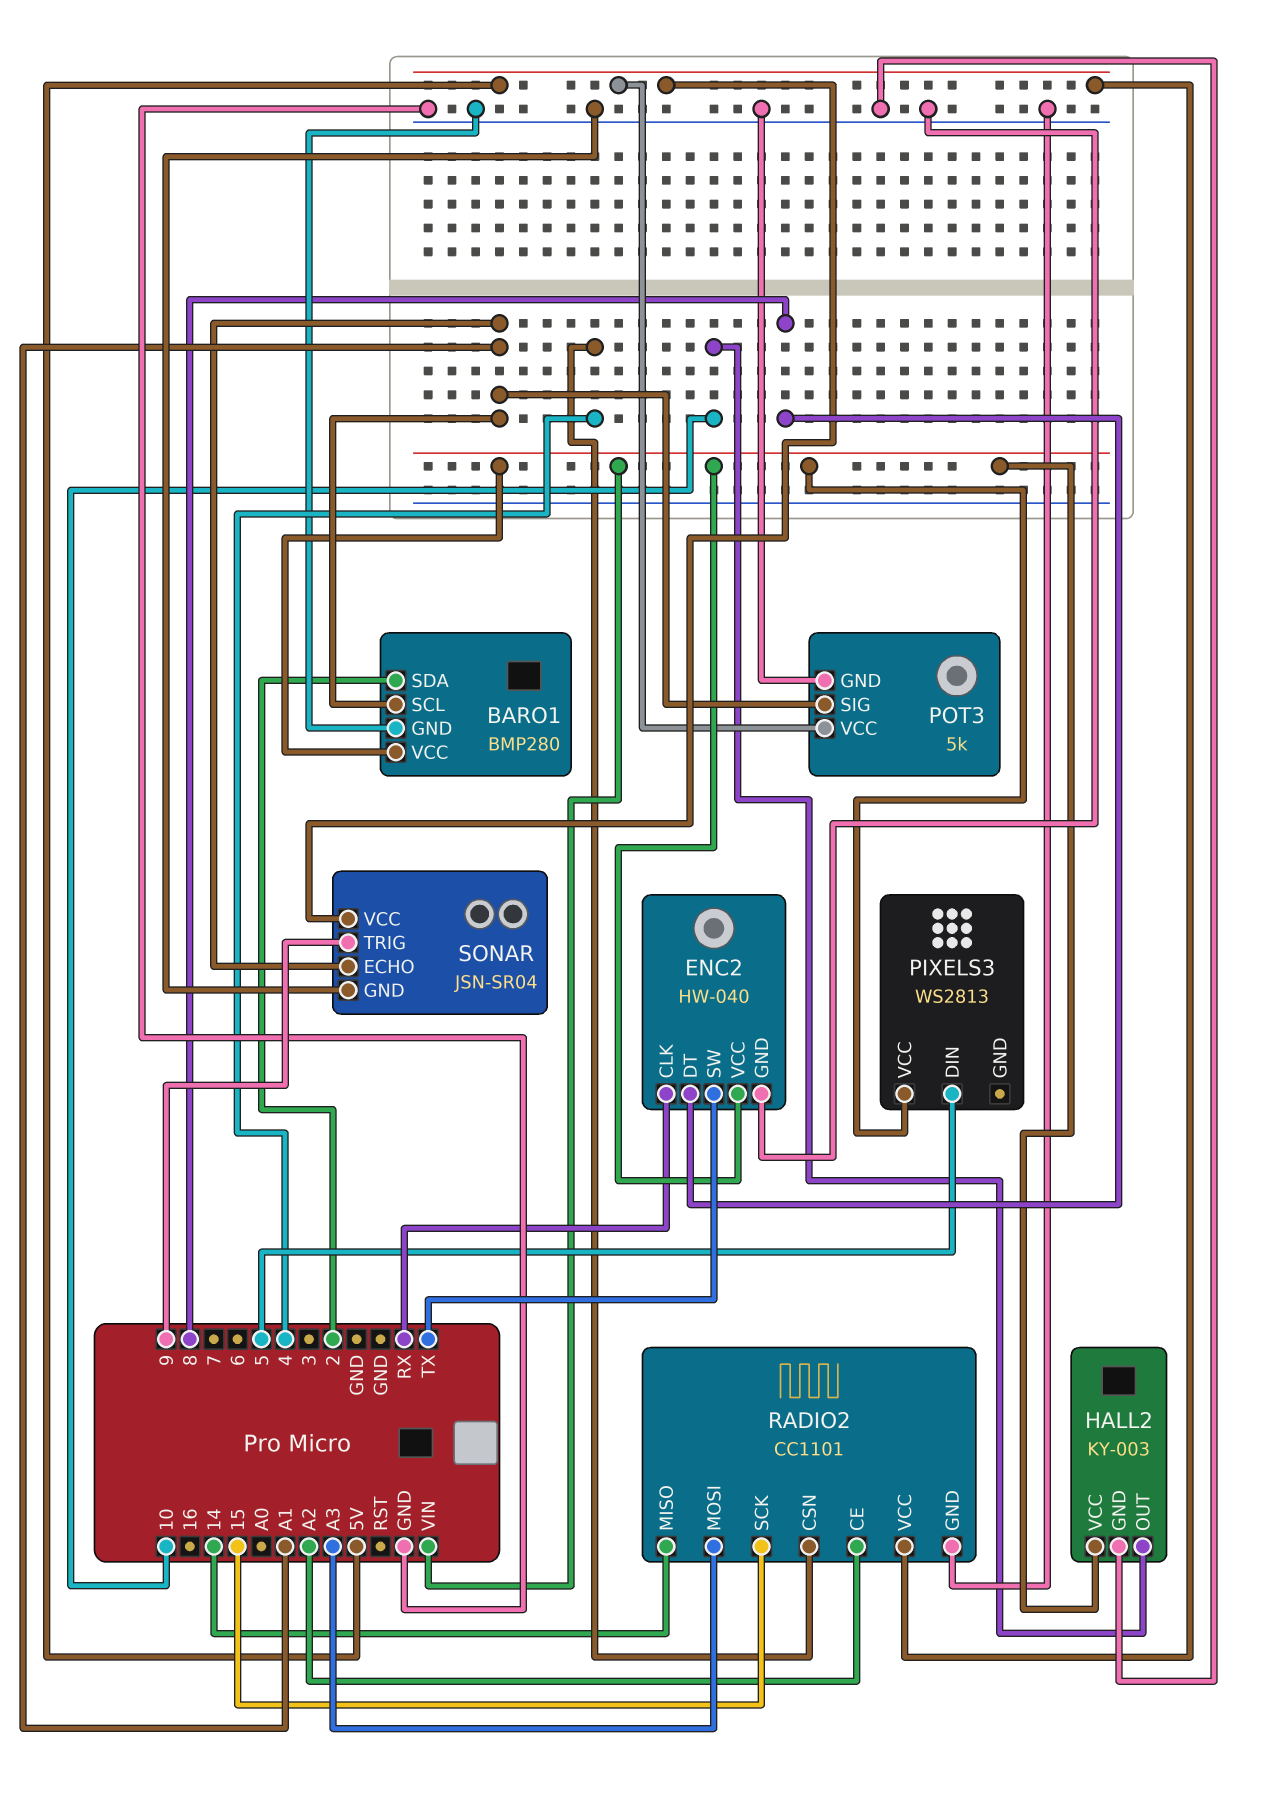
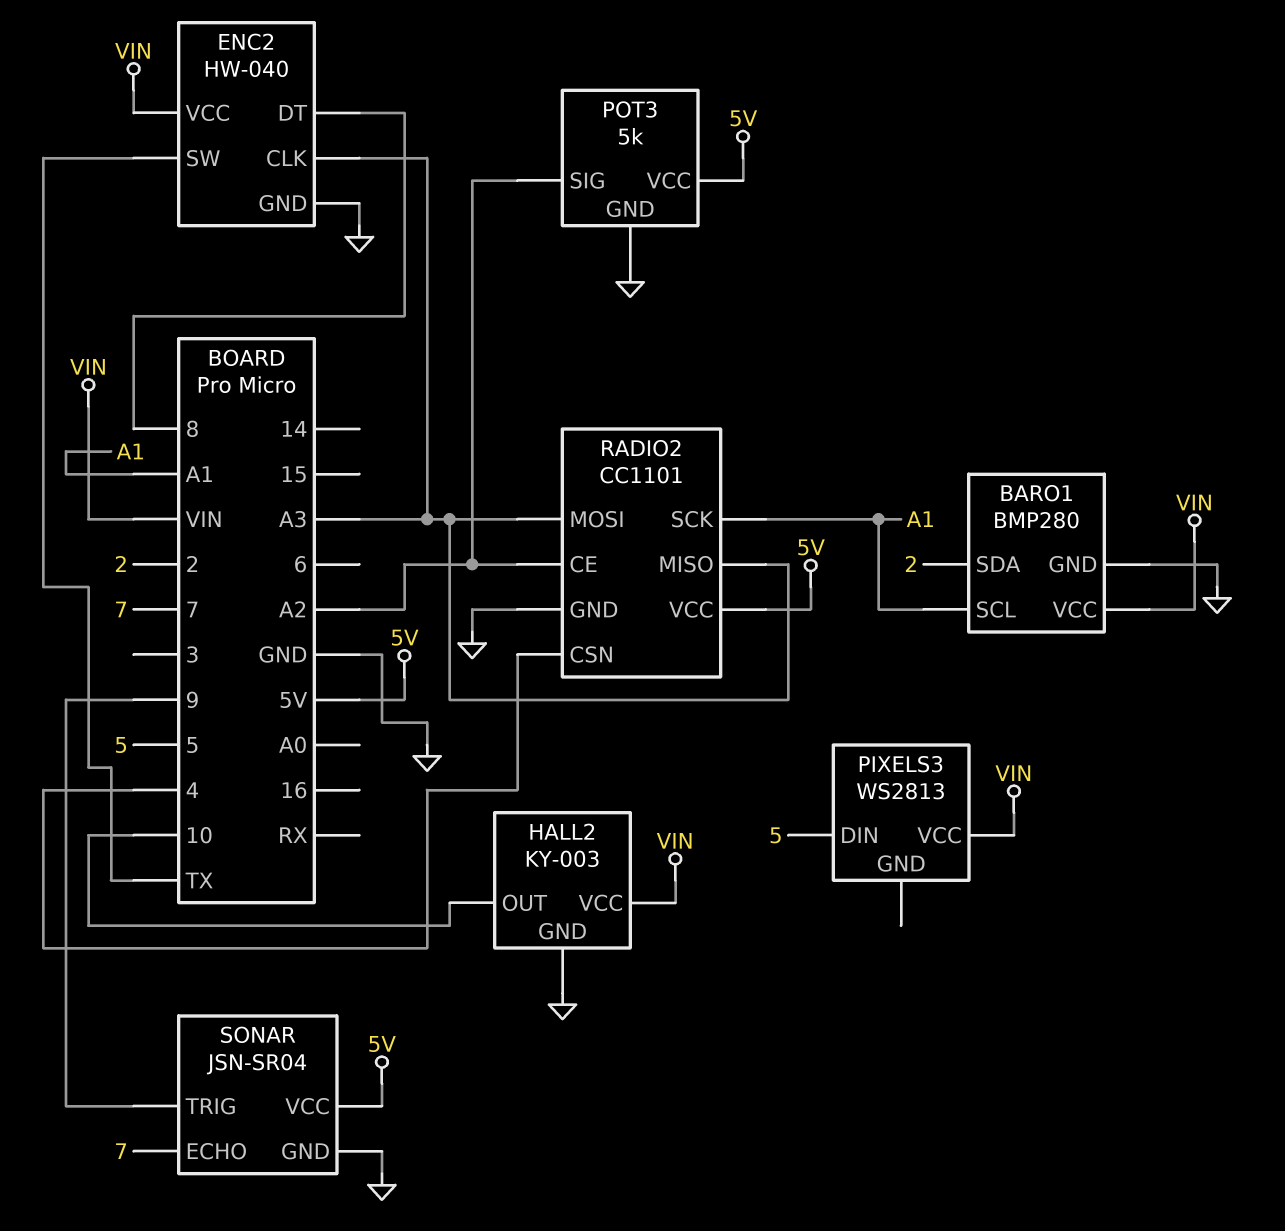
ENC2 pin CLK: RX -> A3
POT3 pin SIG: A1 -> A2
RADIO2 pin MISO: 14 -> A3
RADIO2 pin SCK: 15 -> A1
SONAR pin ECHO: A1 -> 7

